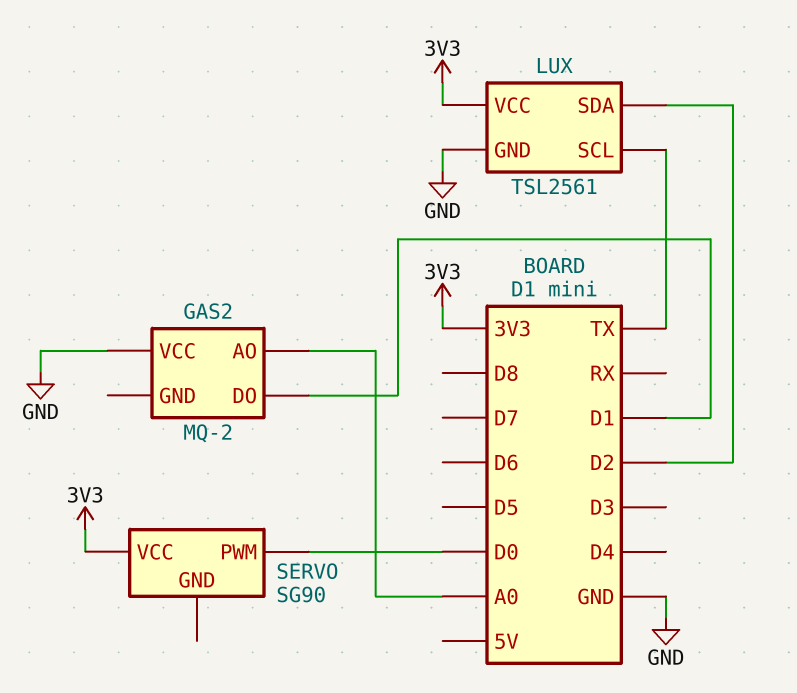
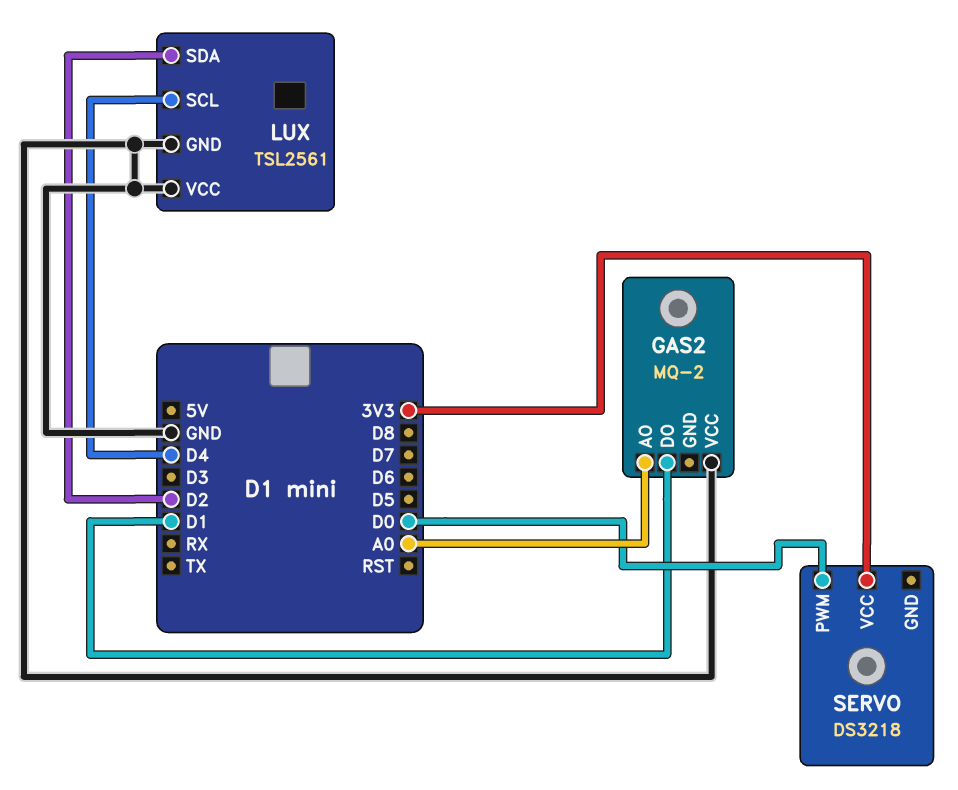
LUX pin SCL: TX -> D4
LUX pin VCC: 3V3 -> GND
SERVO: SG90 -> DS3218

